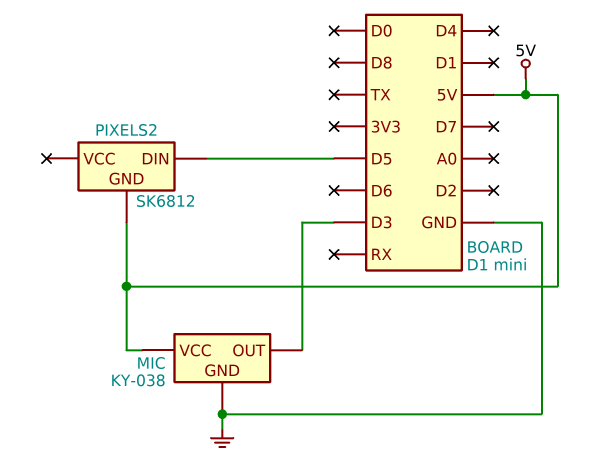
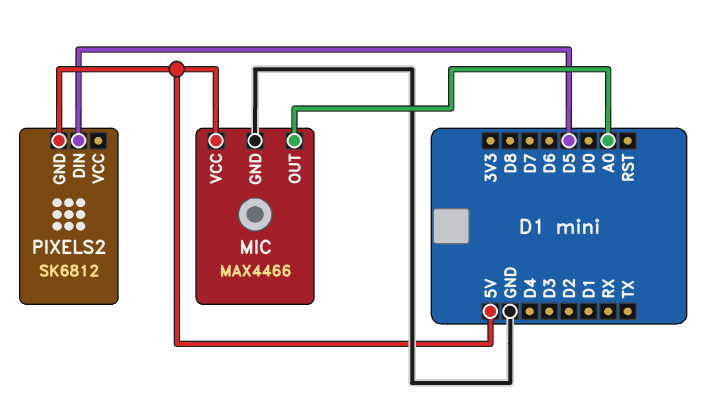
MIC: KY-038 -> MAX4466
MIC pin OUT: D3 -> A0

